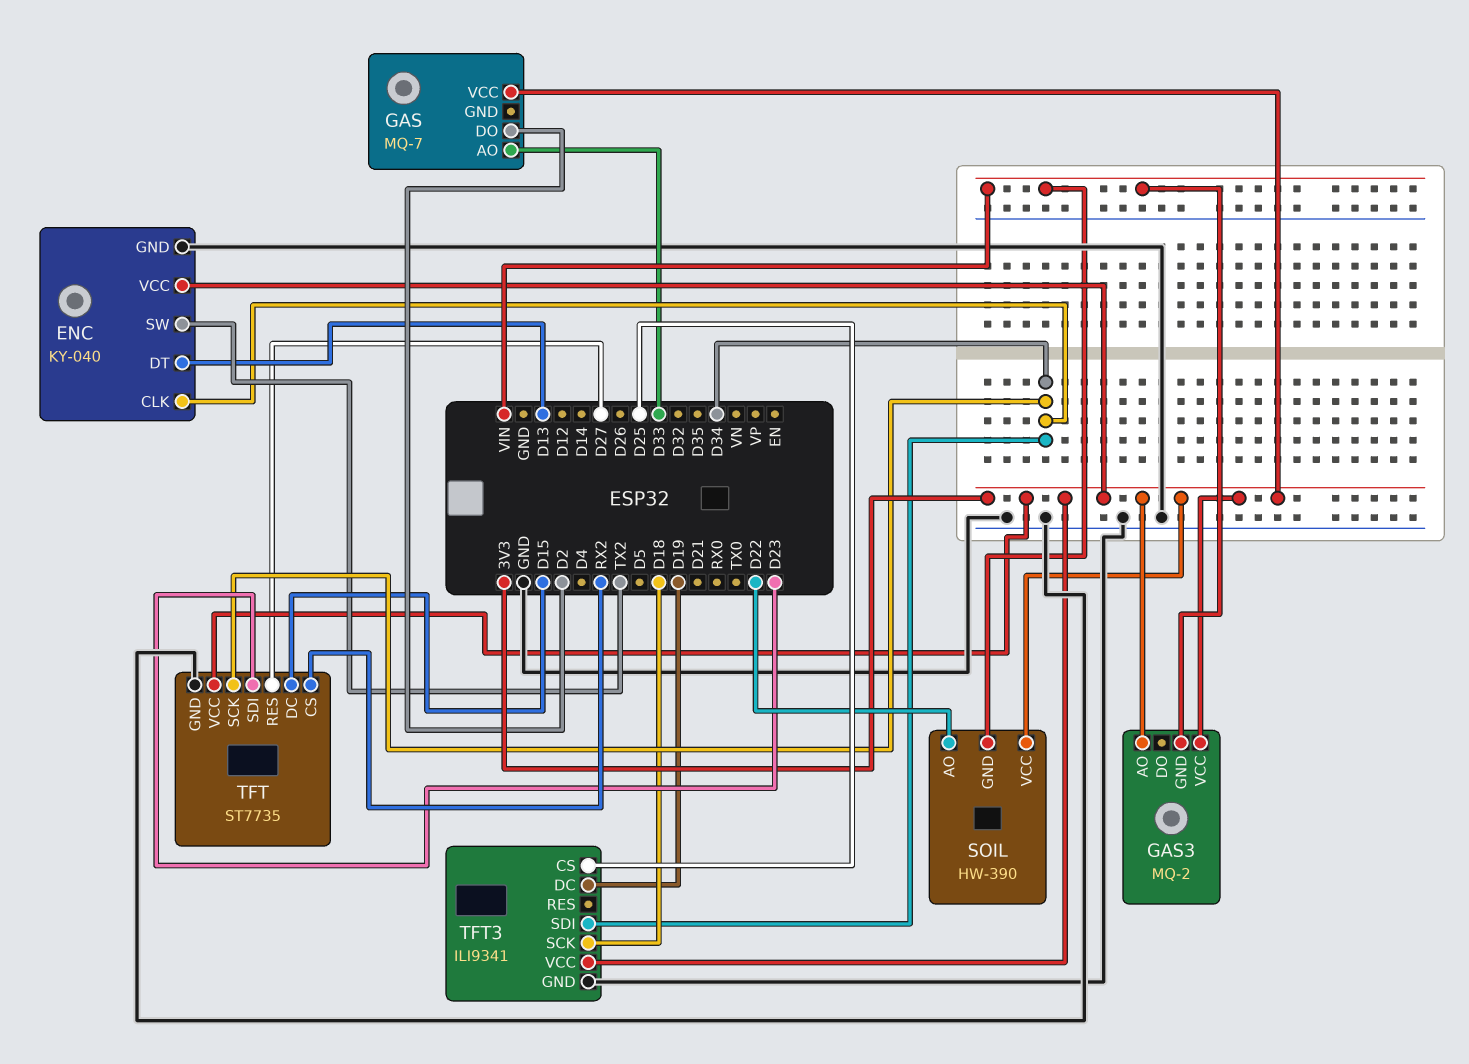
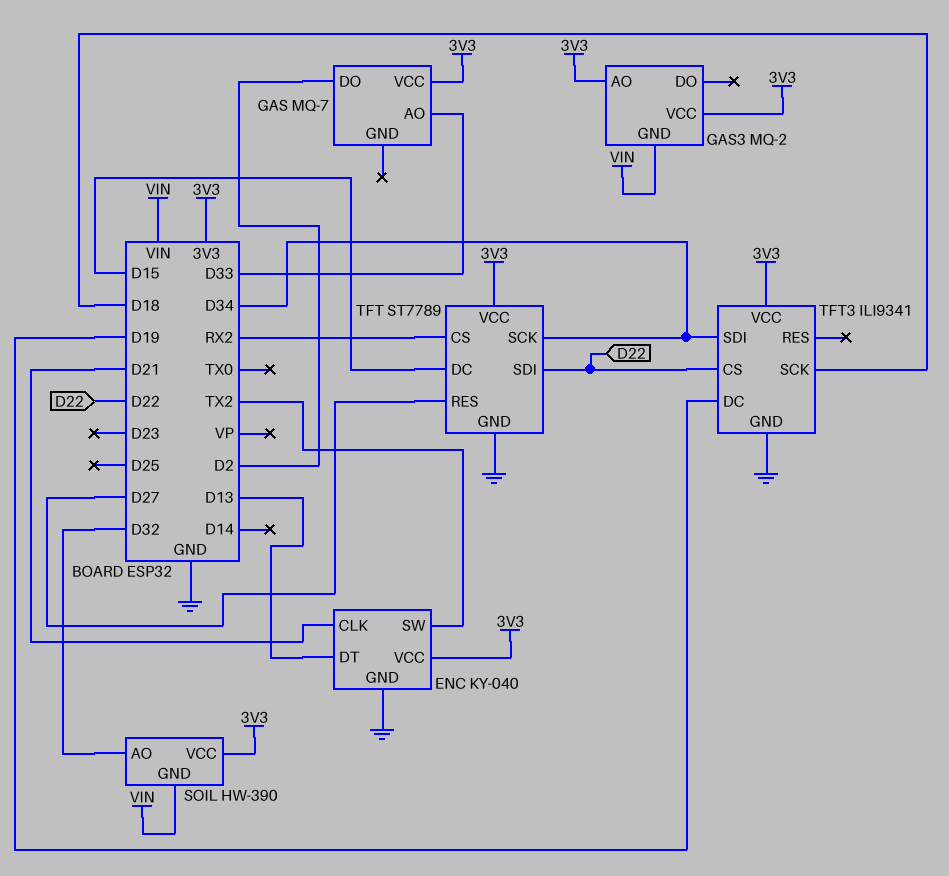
ENC pin CLK: D34 -> D21
SOIL pin AO: D22 -> D32
TFT: ST7735 -> ST7789
TFT pin SDI: D23 -> D22
TFT3 pin CS: D25 -> D22

